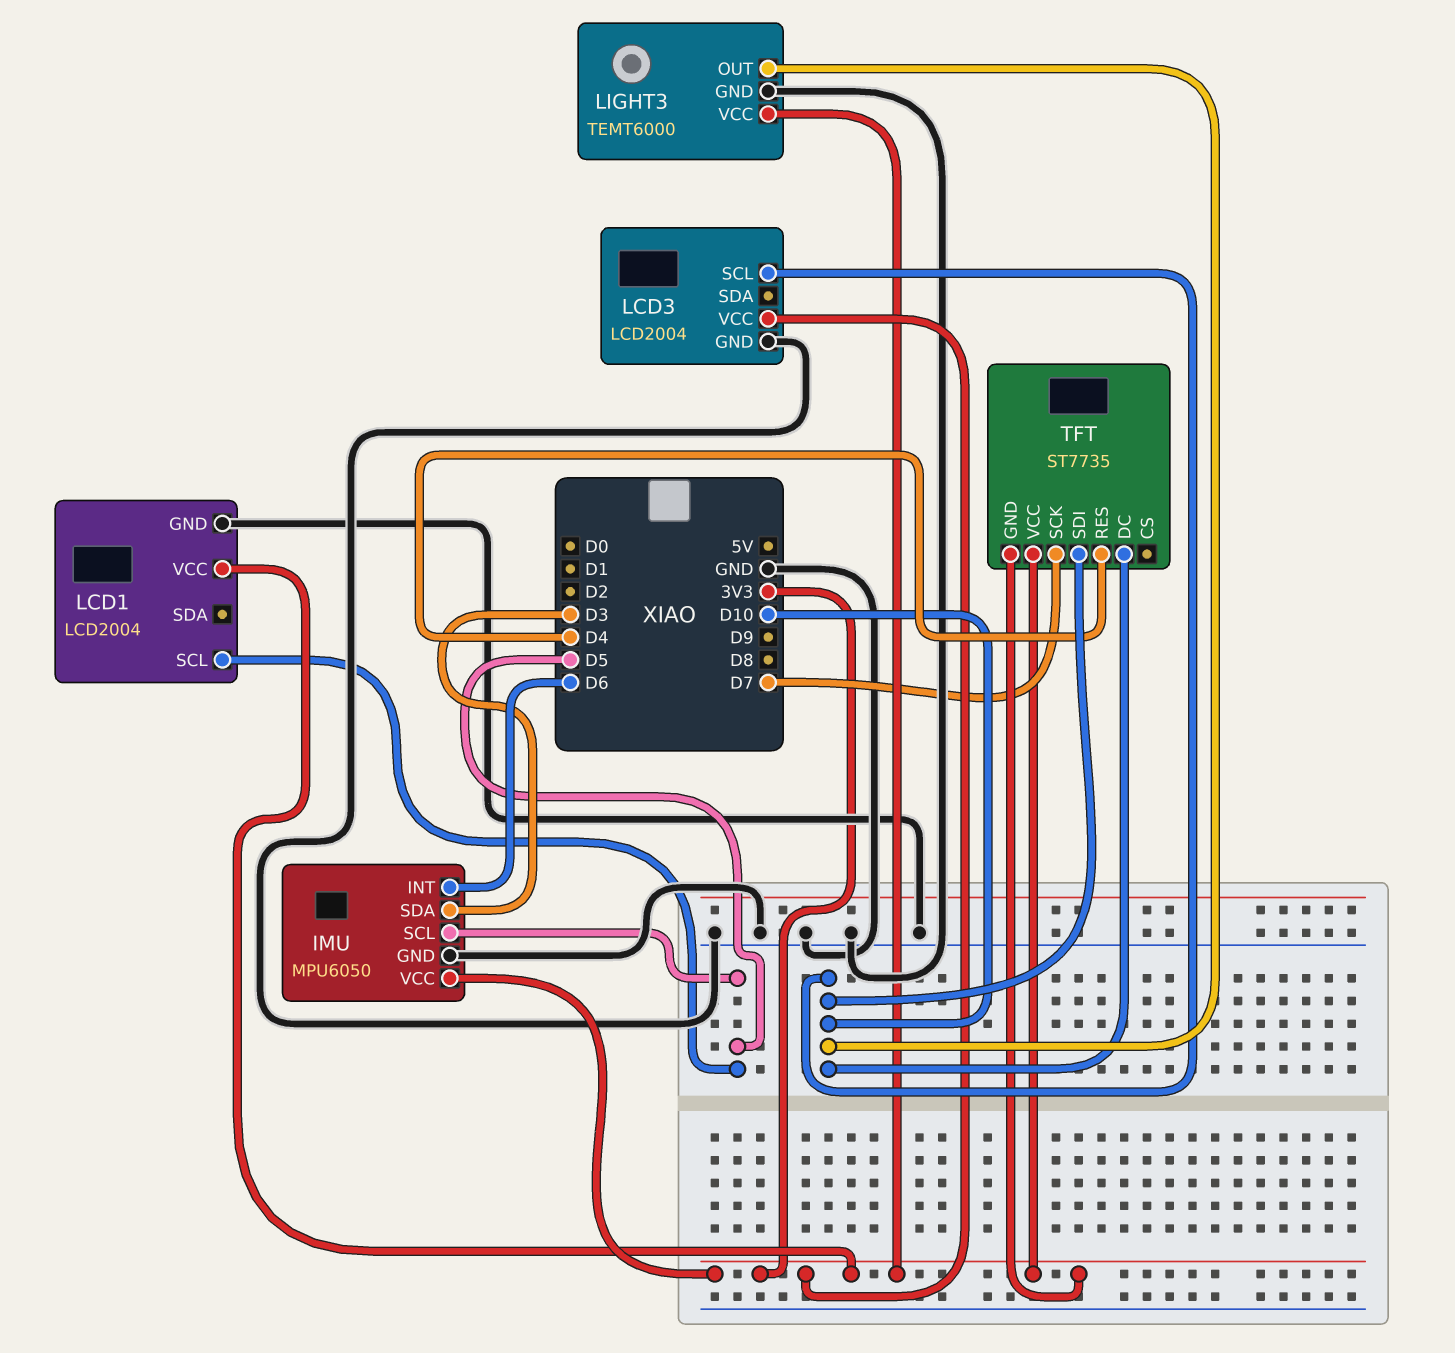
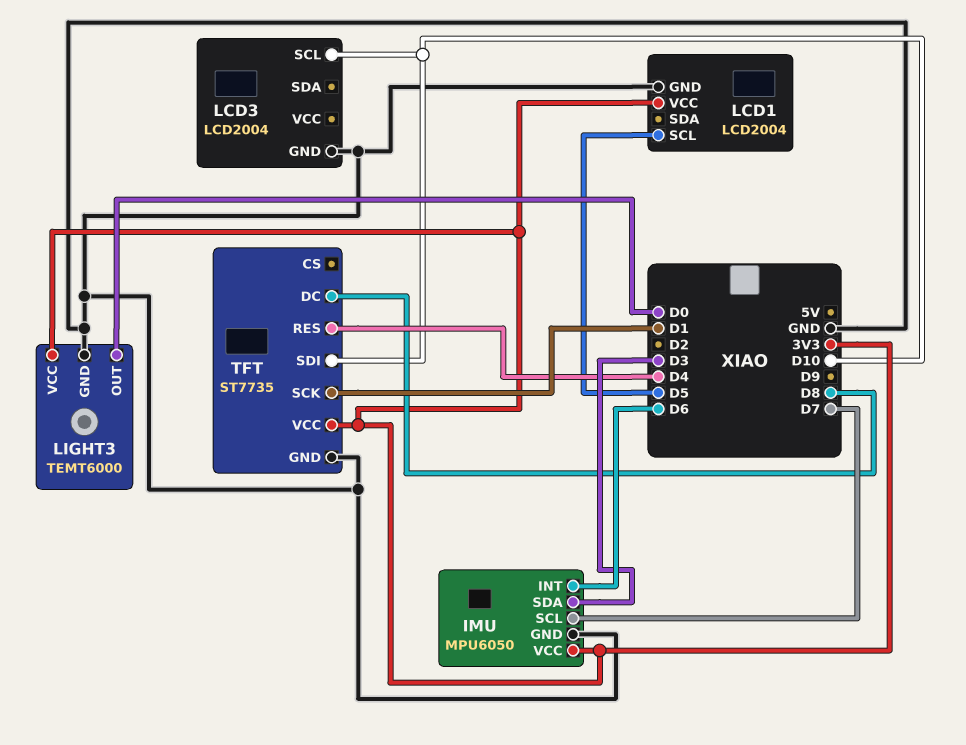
IMU pin SCL: D5 -> D7
LCD3 pin VCC: 3V3 -> none
LIGHT3 pin OUT: D10 -> D0
TFT pin DC: D10 -> D8
TFT pin GND: 3V3 -> GND
TFT pin SCK: D7 -> D1

